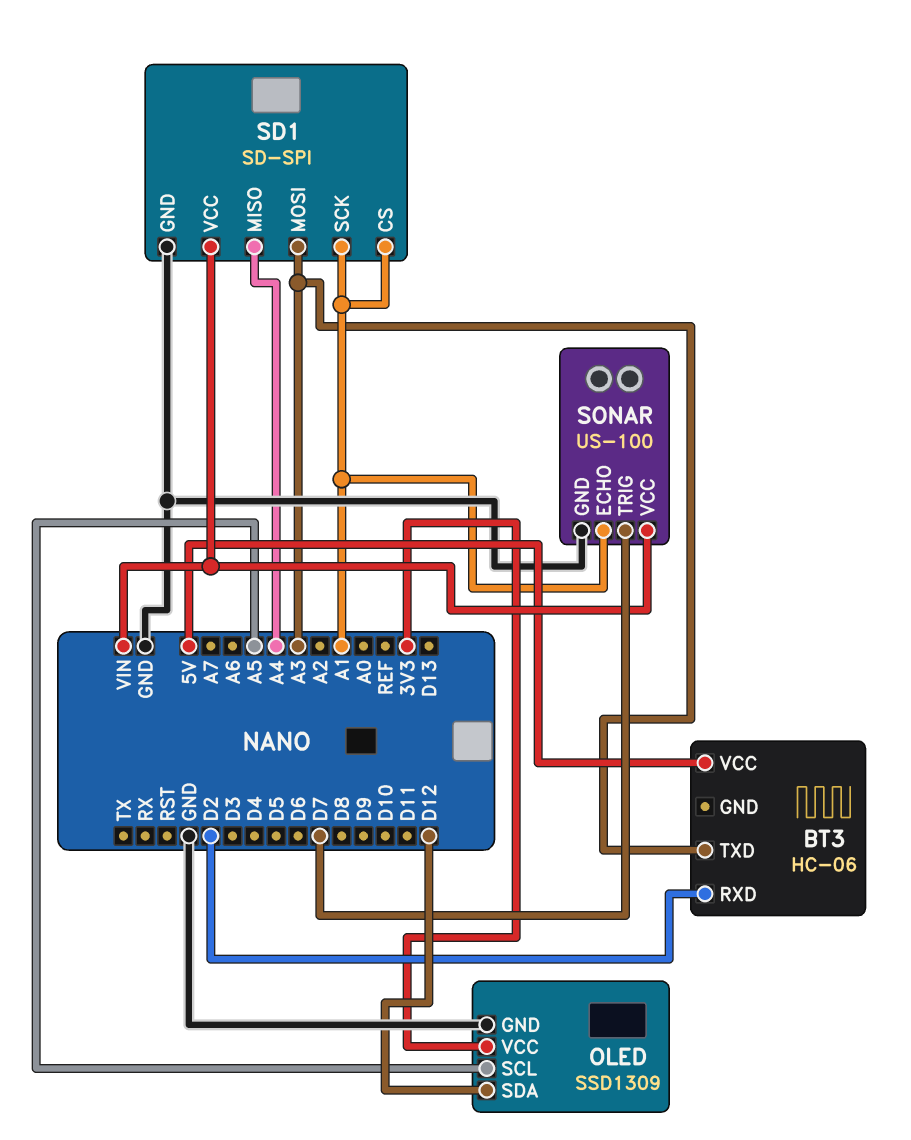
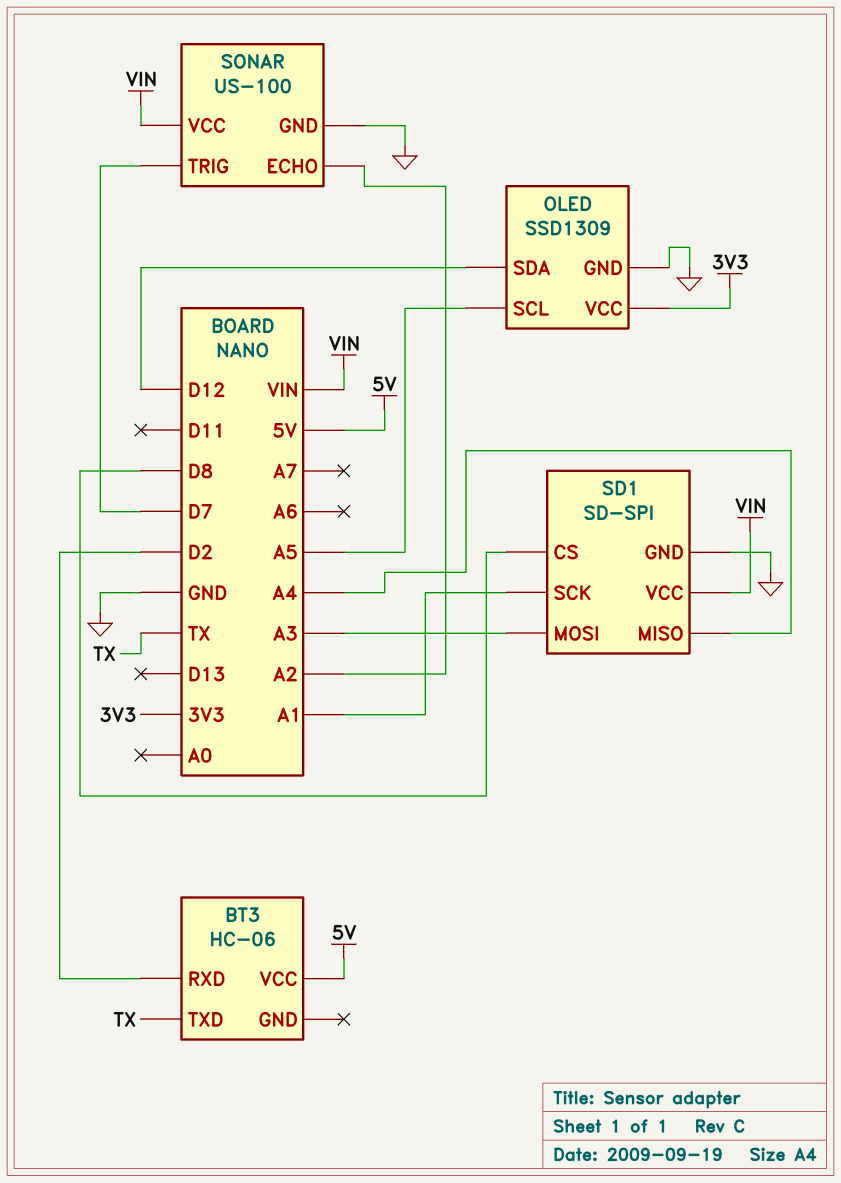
BT3 pin TXD: A3 -> TX
SD1 pin CS: A1 -> D8
SONAR pin ECHO: A1 -> A2

